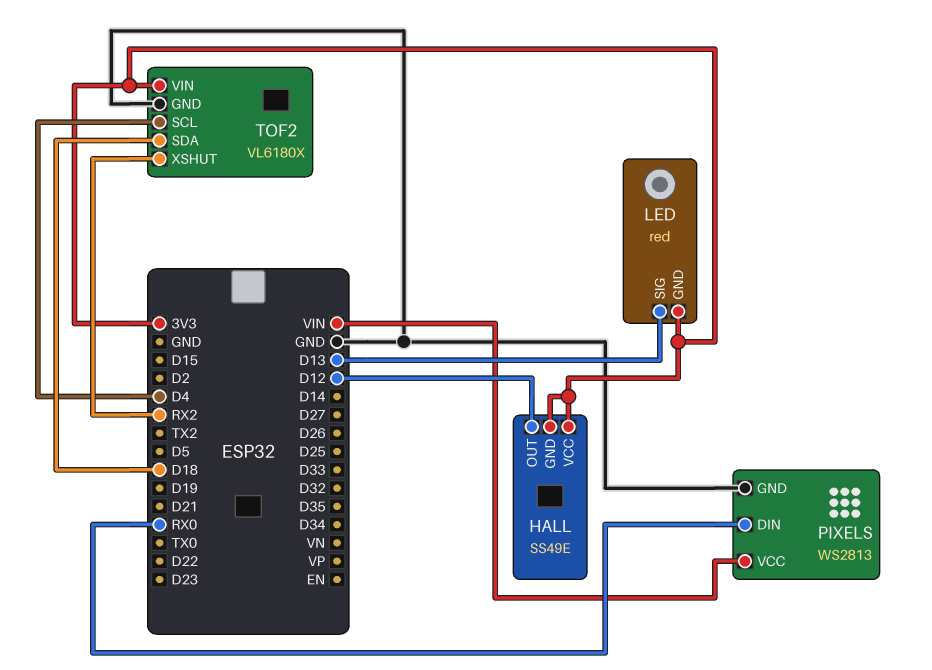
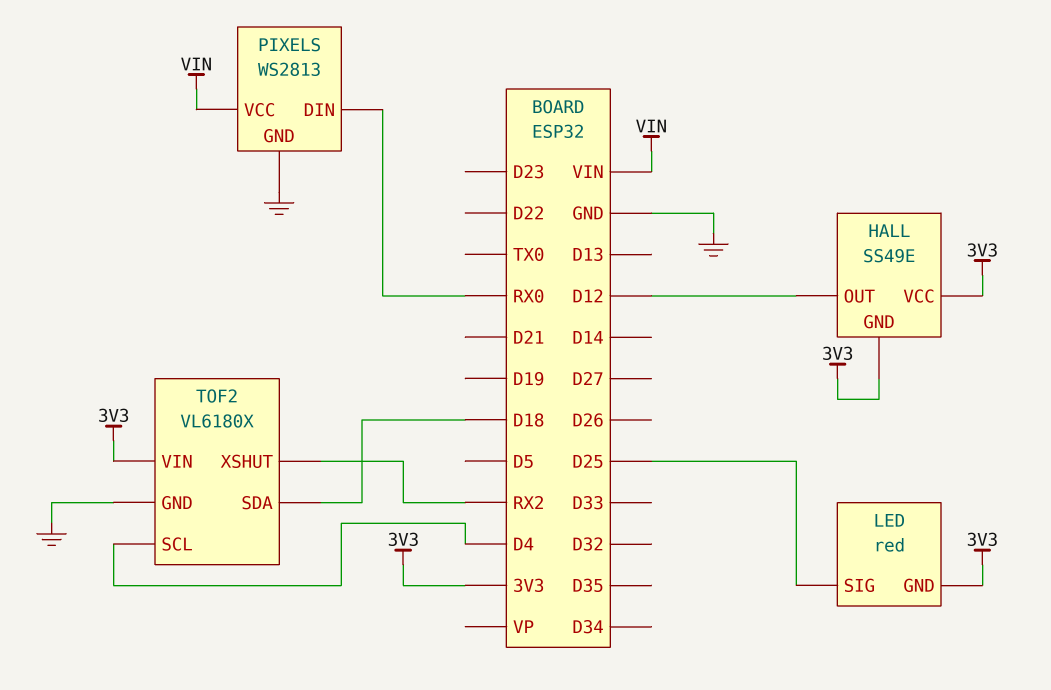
LED pin SIG: D13 -> D25

